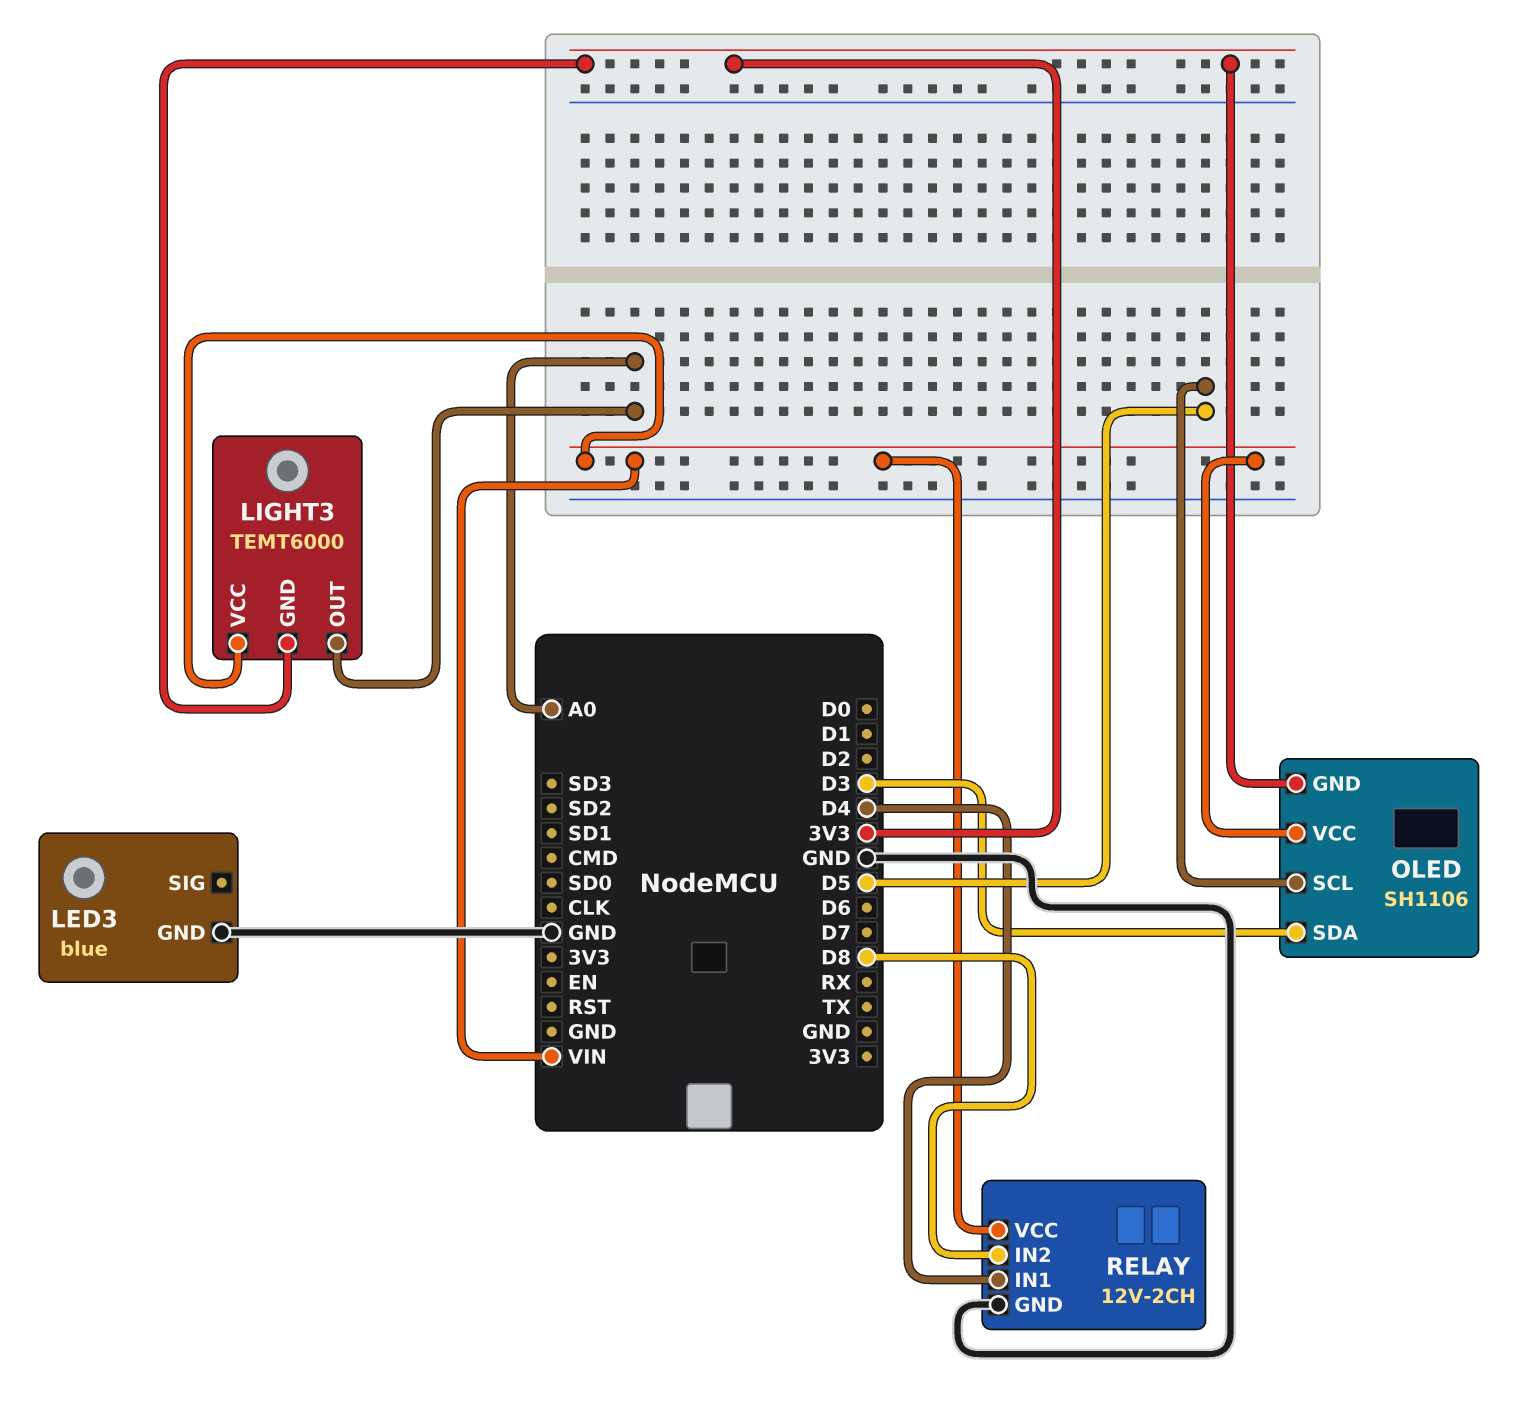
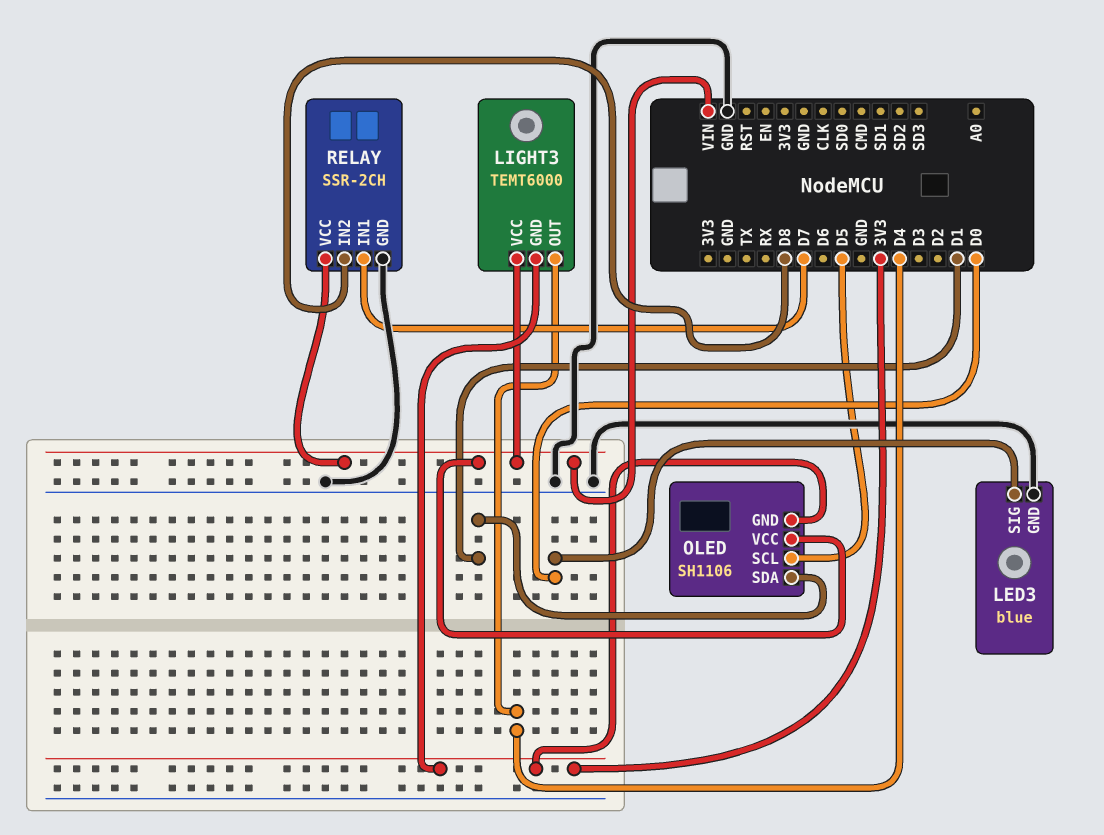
LED3 pin SIG: none -> D0
LIGHT3 pin OUT: A0 -> D4
OLED pin SDA: D3 -> D1
RELAY: 12V-2CH -> SSR-2CH
RELAY pin IN1: D4 -> D7

